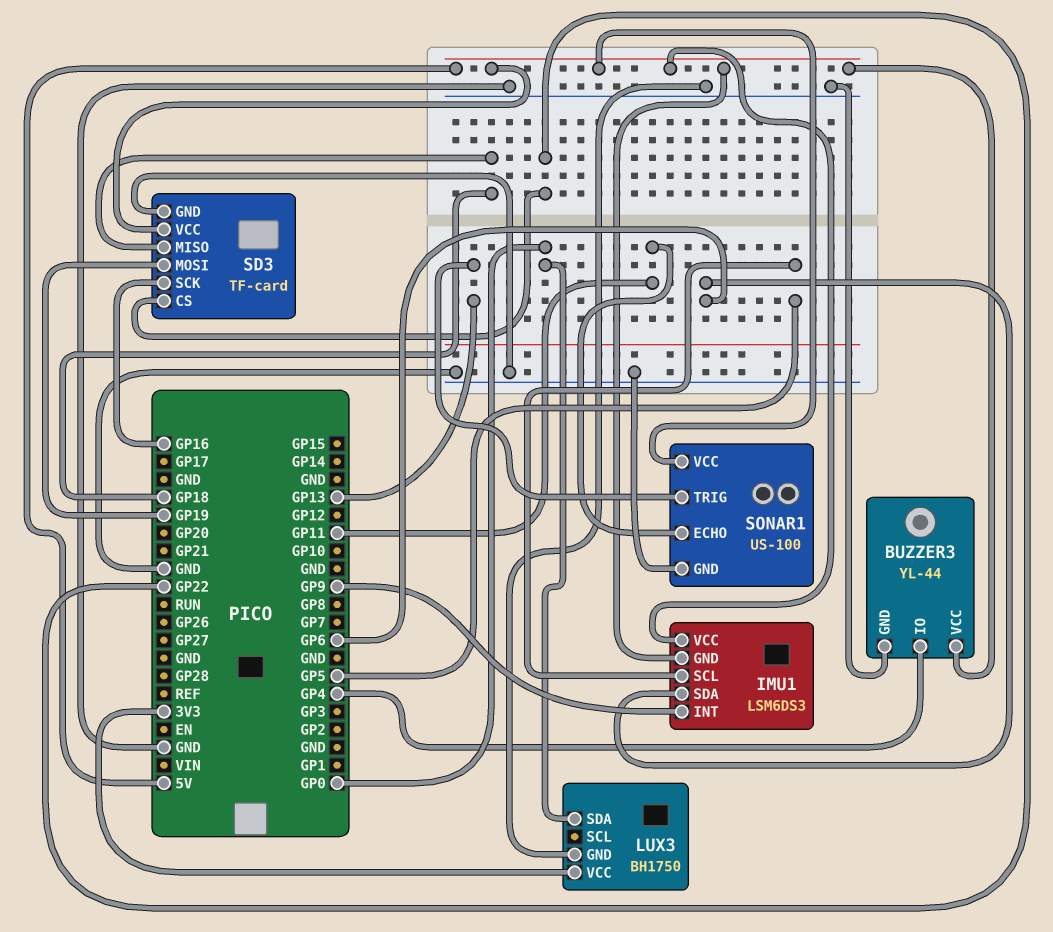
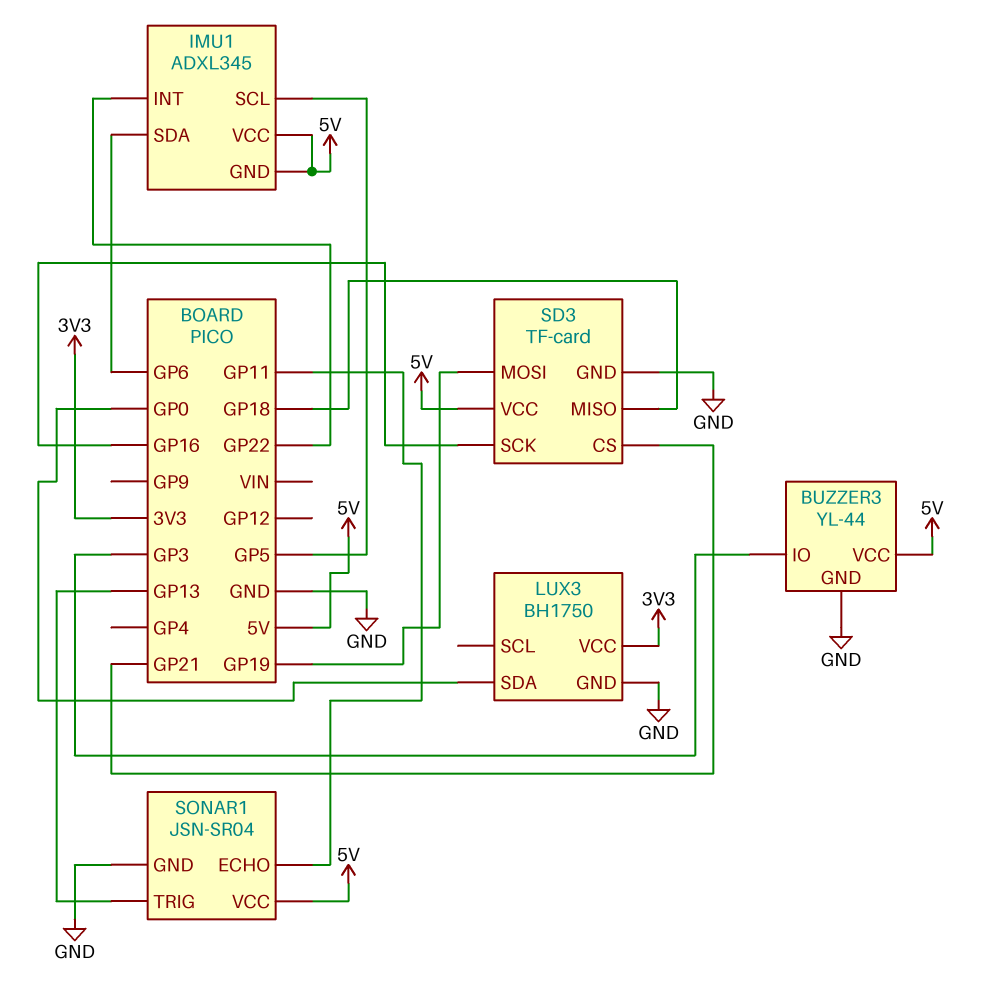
BUZZER3 pin IO: GP4 -> GP3
IMU1: LSM6DS3 -> ADXL345
IMU1 pin INT: GP9 -> GP22
SD3 pin CS: GP22 -> GP21
SONAR1: US-100 -> JSN-SR04

